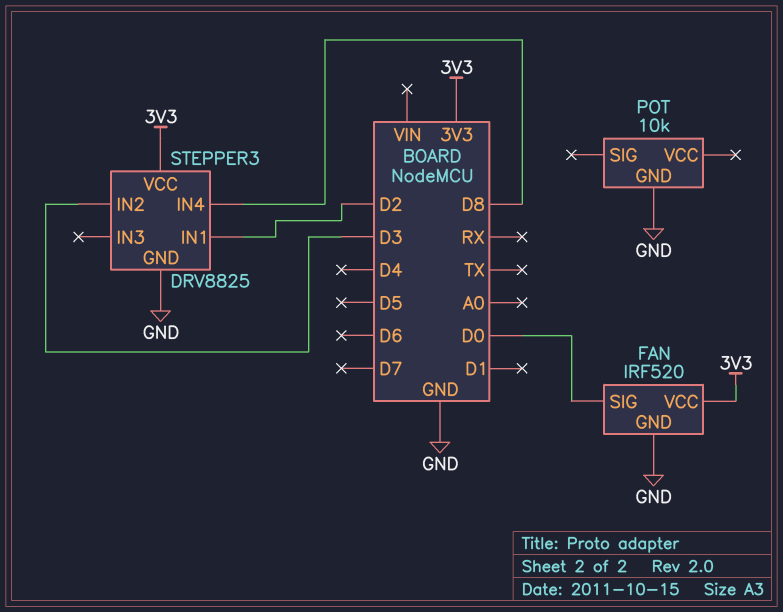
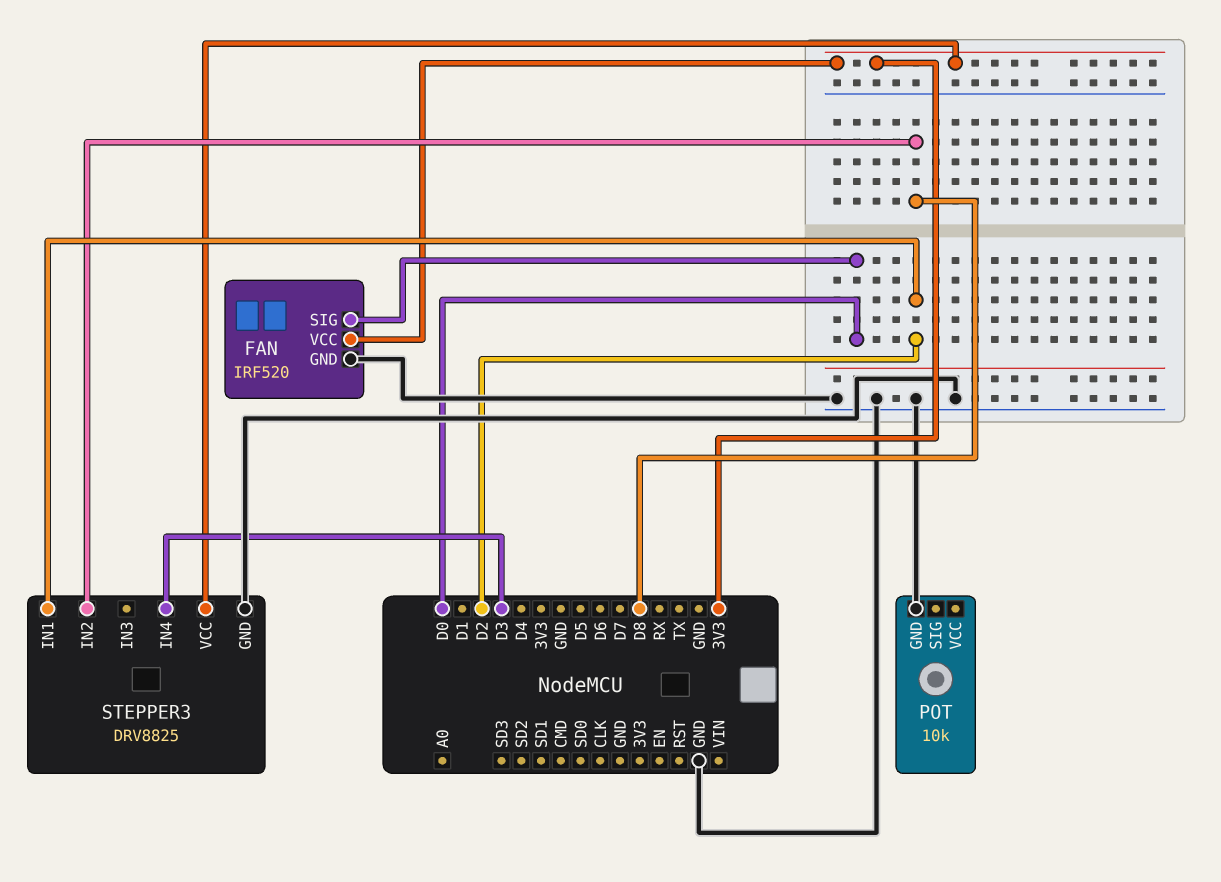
STEPPER3 pin IN2: D3 -> D8
STEPPER3 pin IN4: D8 -> D3

